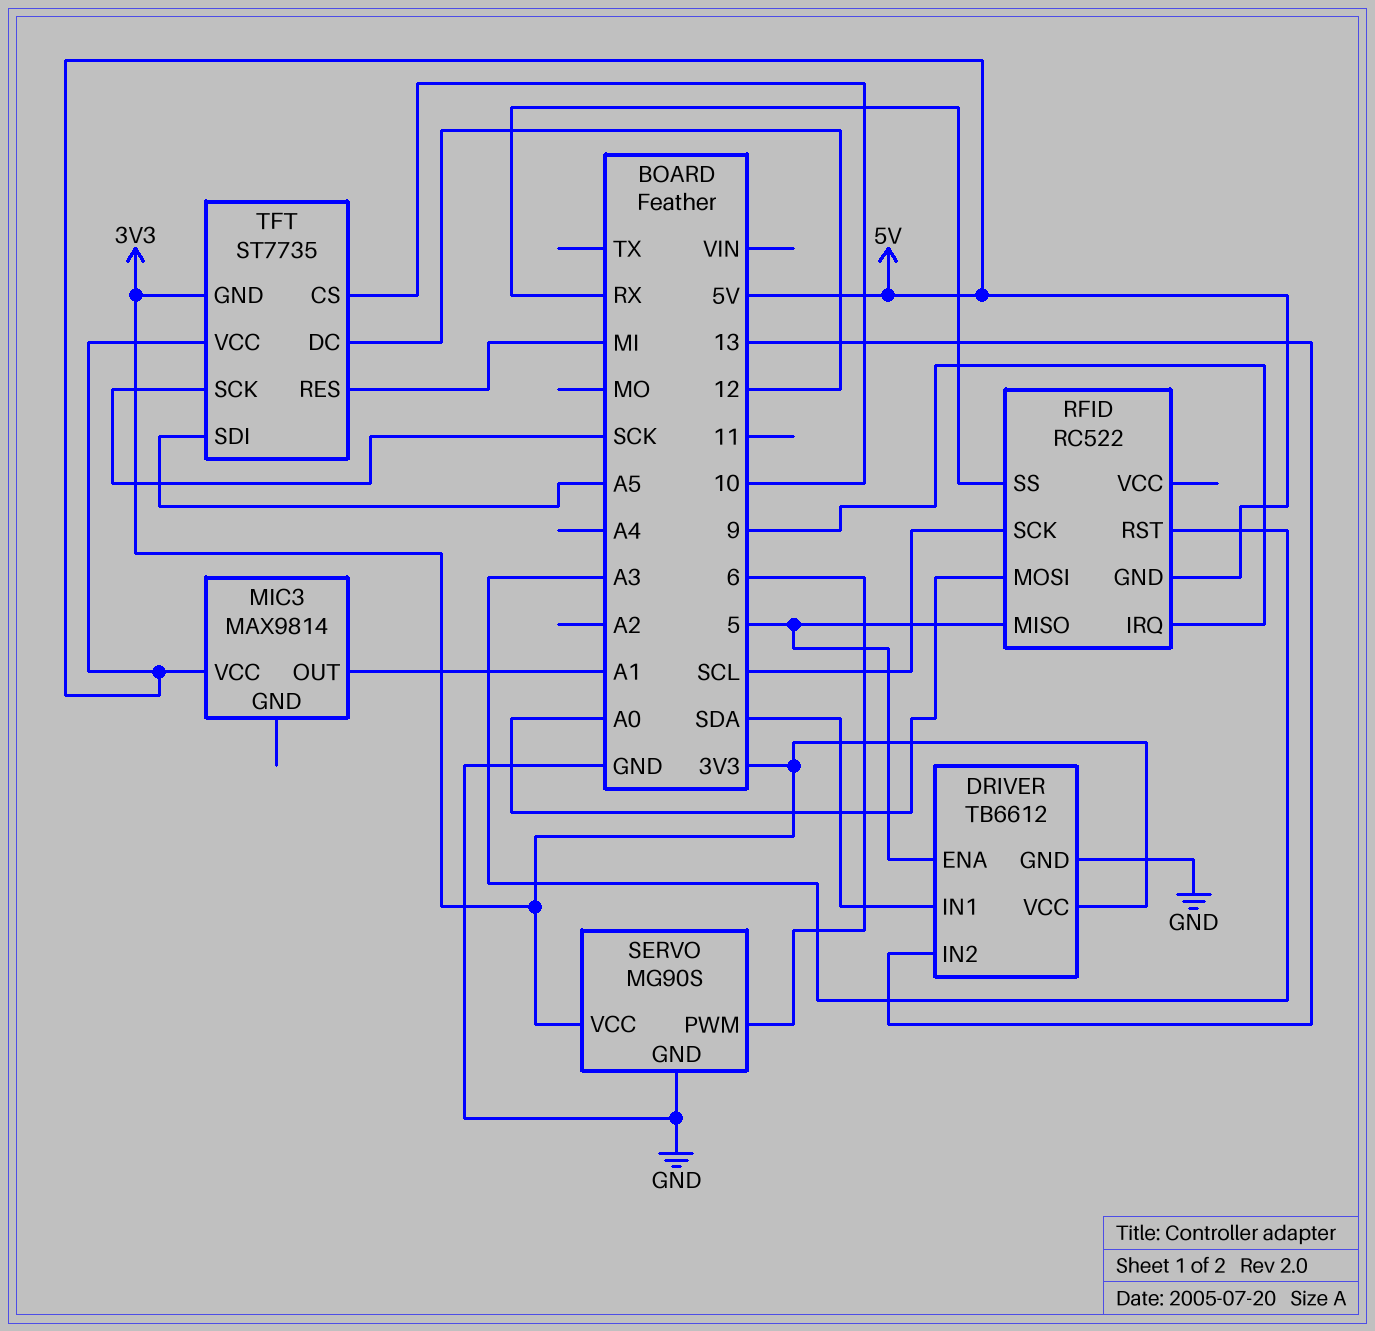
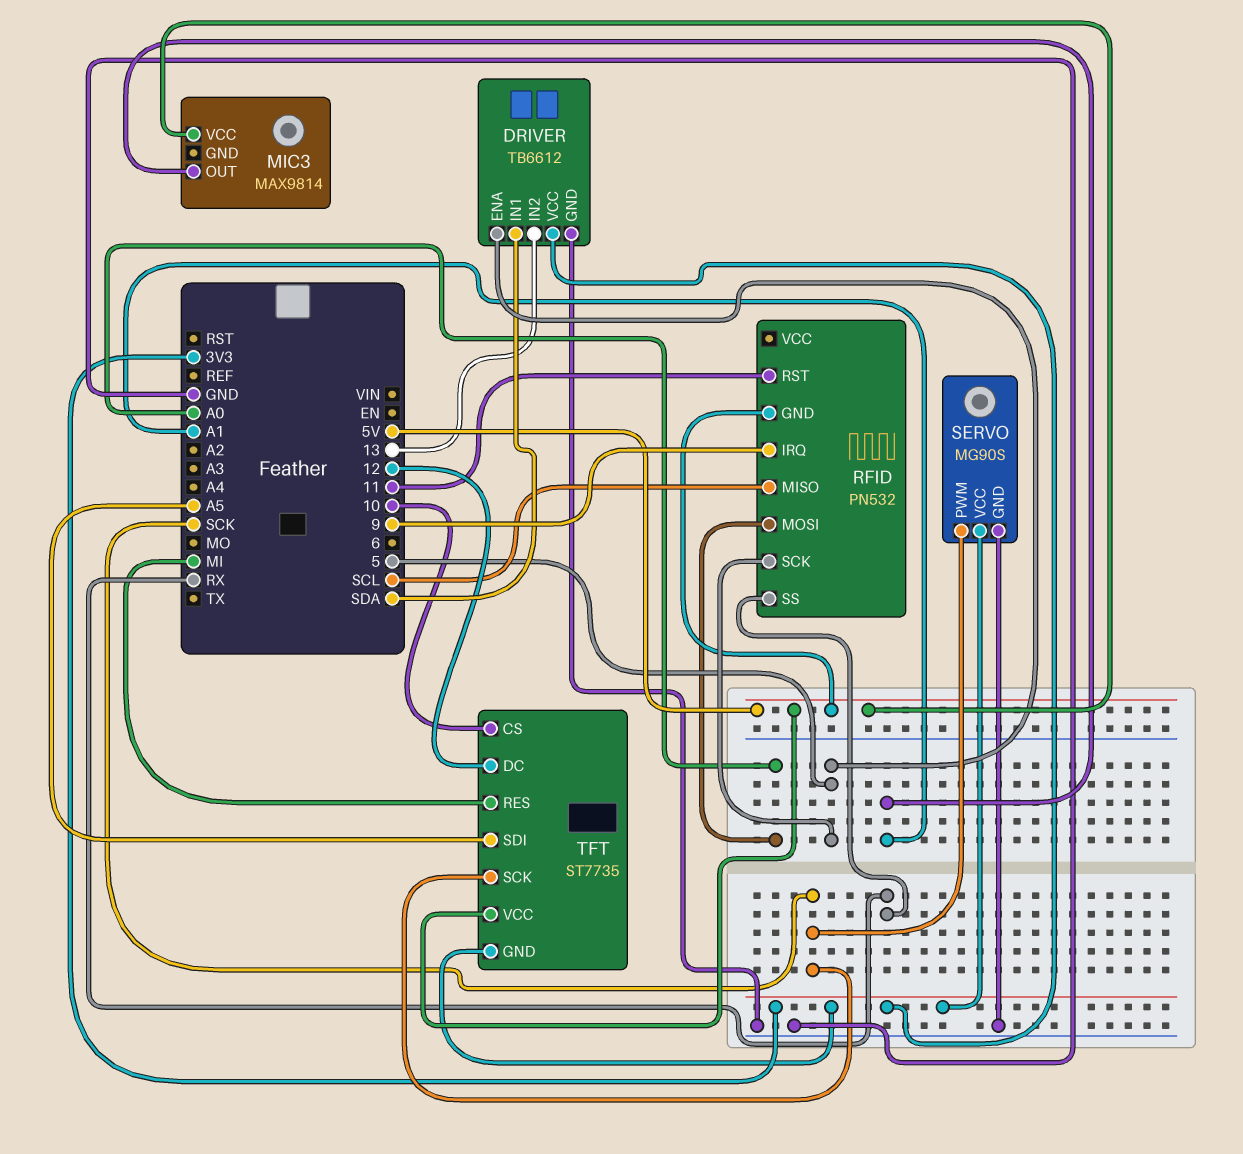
RFID: RC522 -> PN532
RFID pin MISO: 5 -> SCL
RFID pin RST: A3 -> 11
RFID pin SCK: SCL -> 5
SERVO pin PWM: 6 -> SCK

